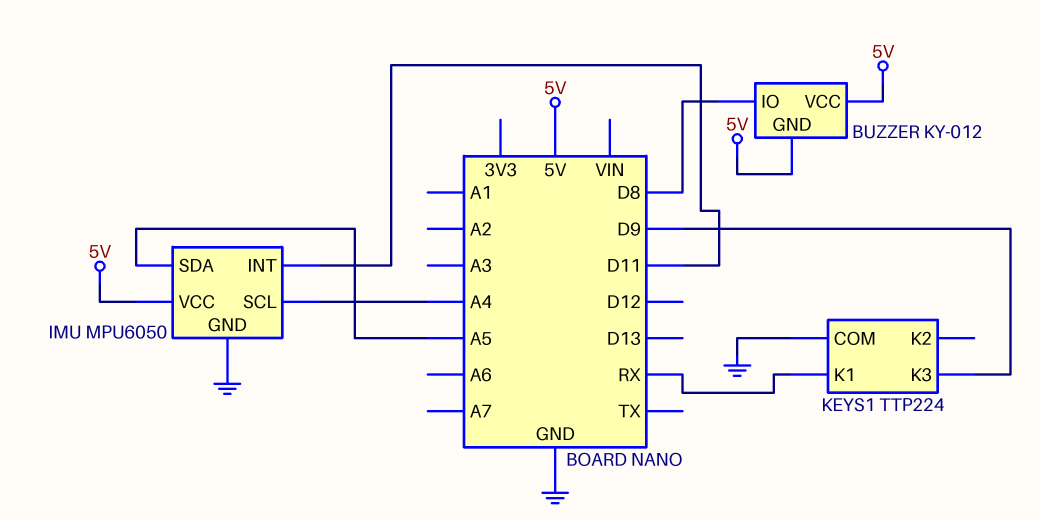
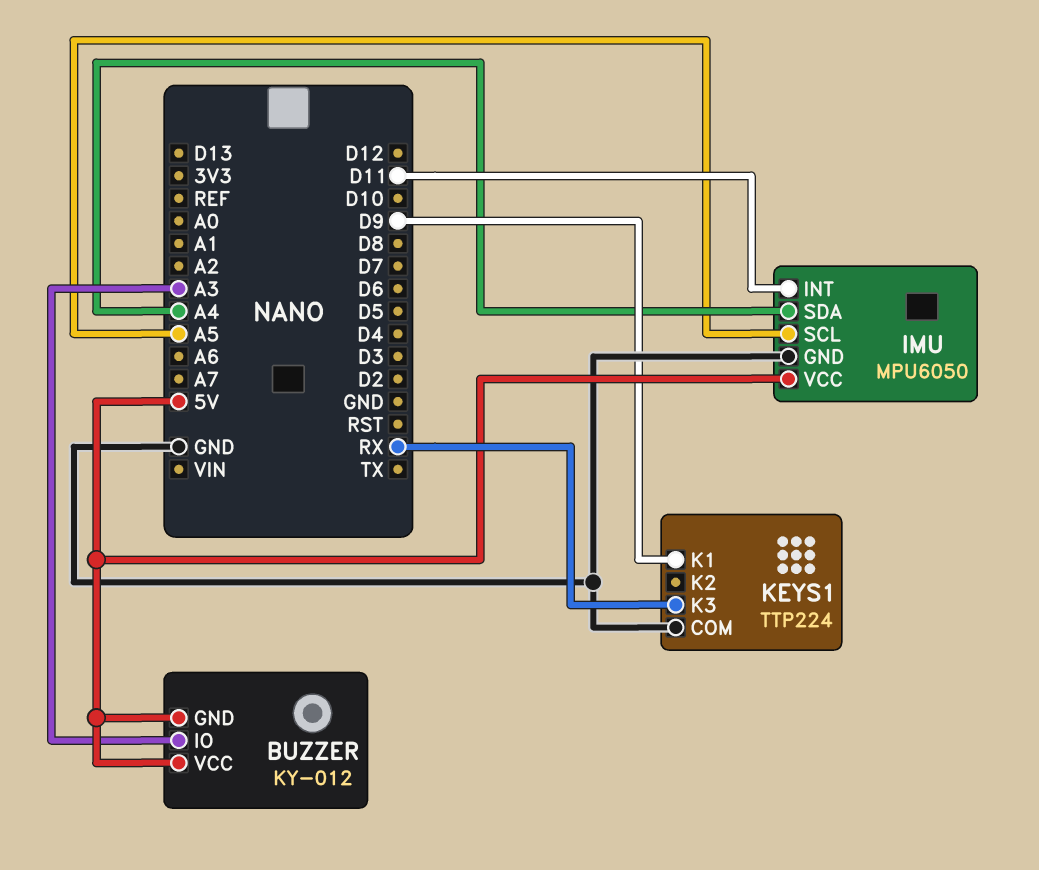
BUZZER pin IO: D8 -> A3
IMU pin SCL: A4 -> A5
IMU pin SDA: A5 -> A4
KEYS1 pin K1: RX -> D9
KEYS1 pin K3: D9 -> RX

